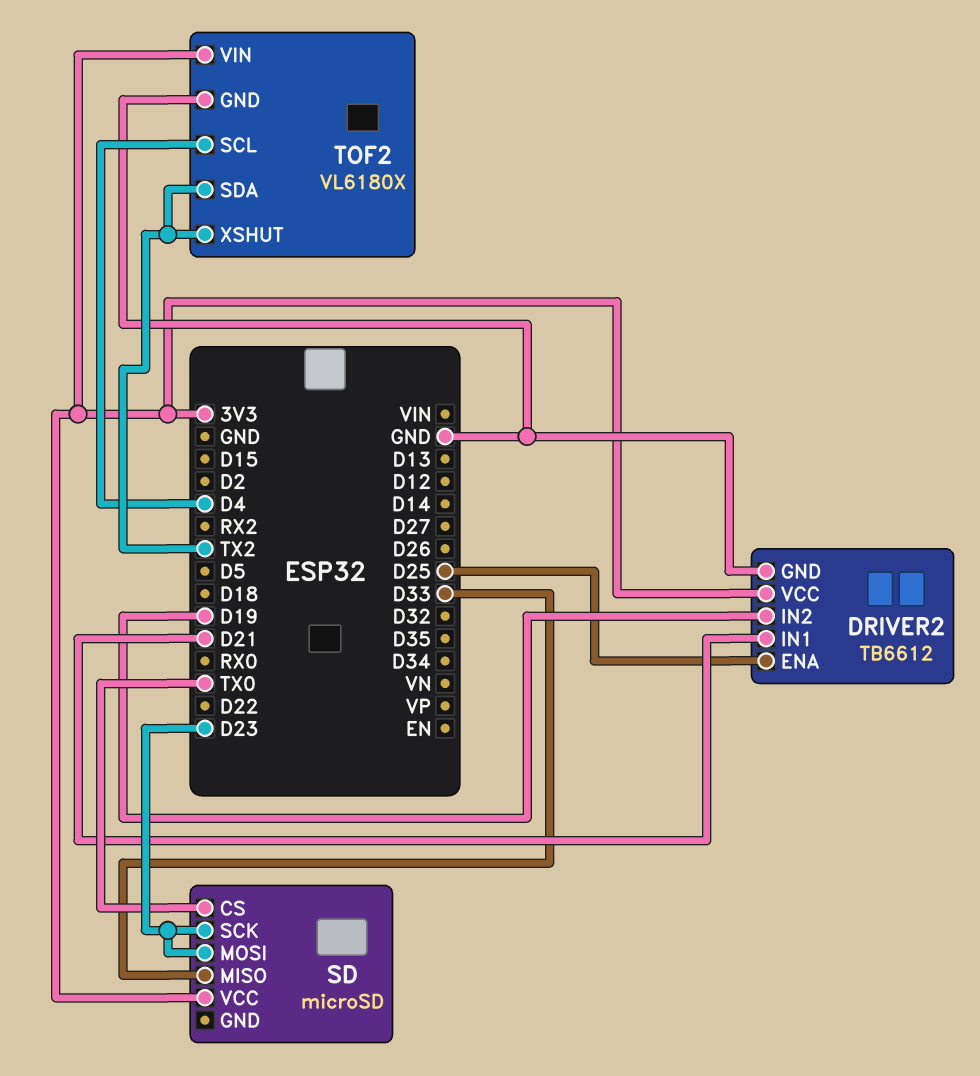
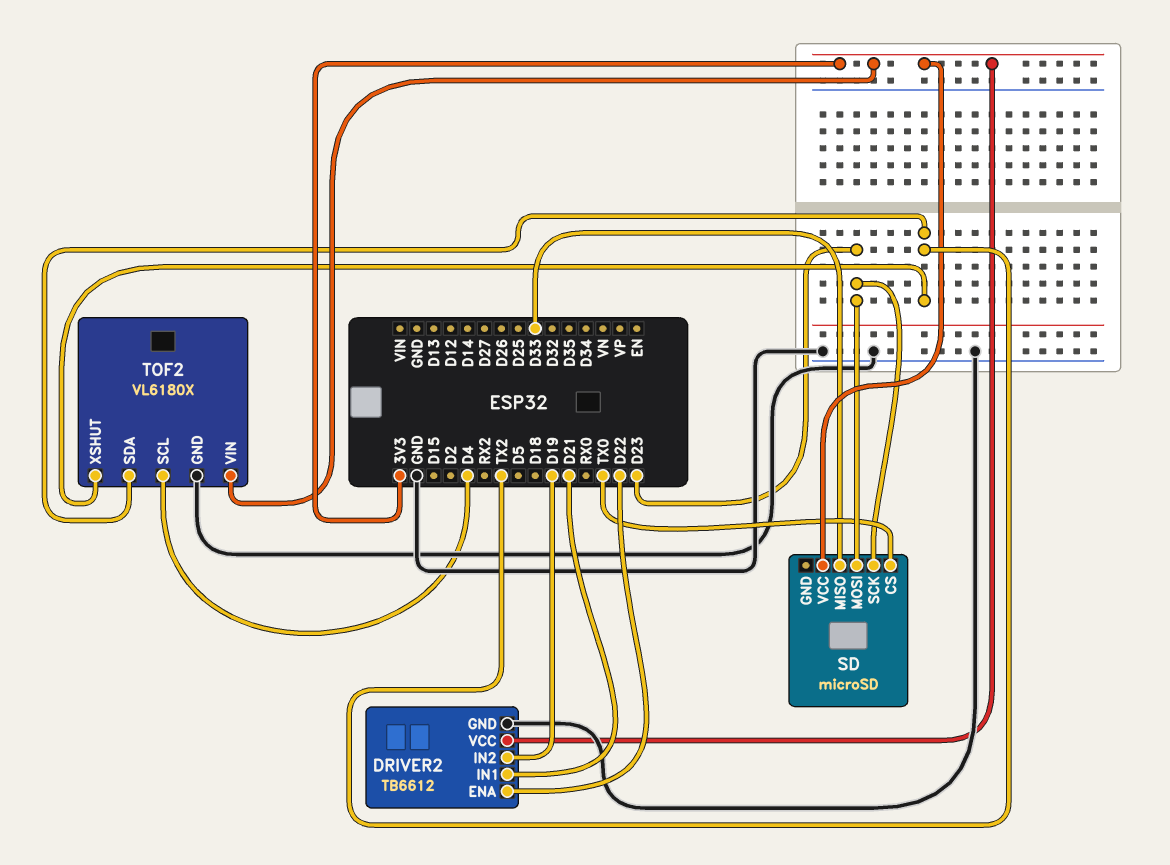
DRIVER2 pin ENA: D25 -> D22

